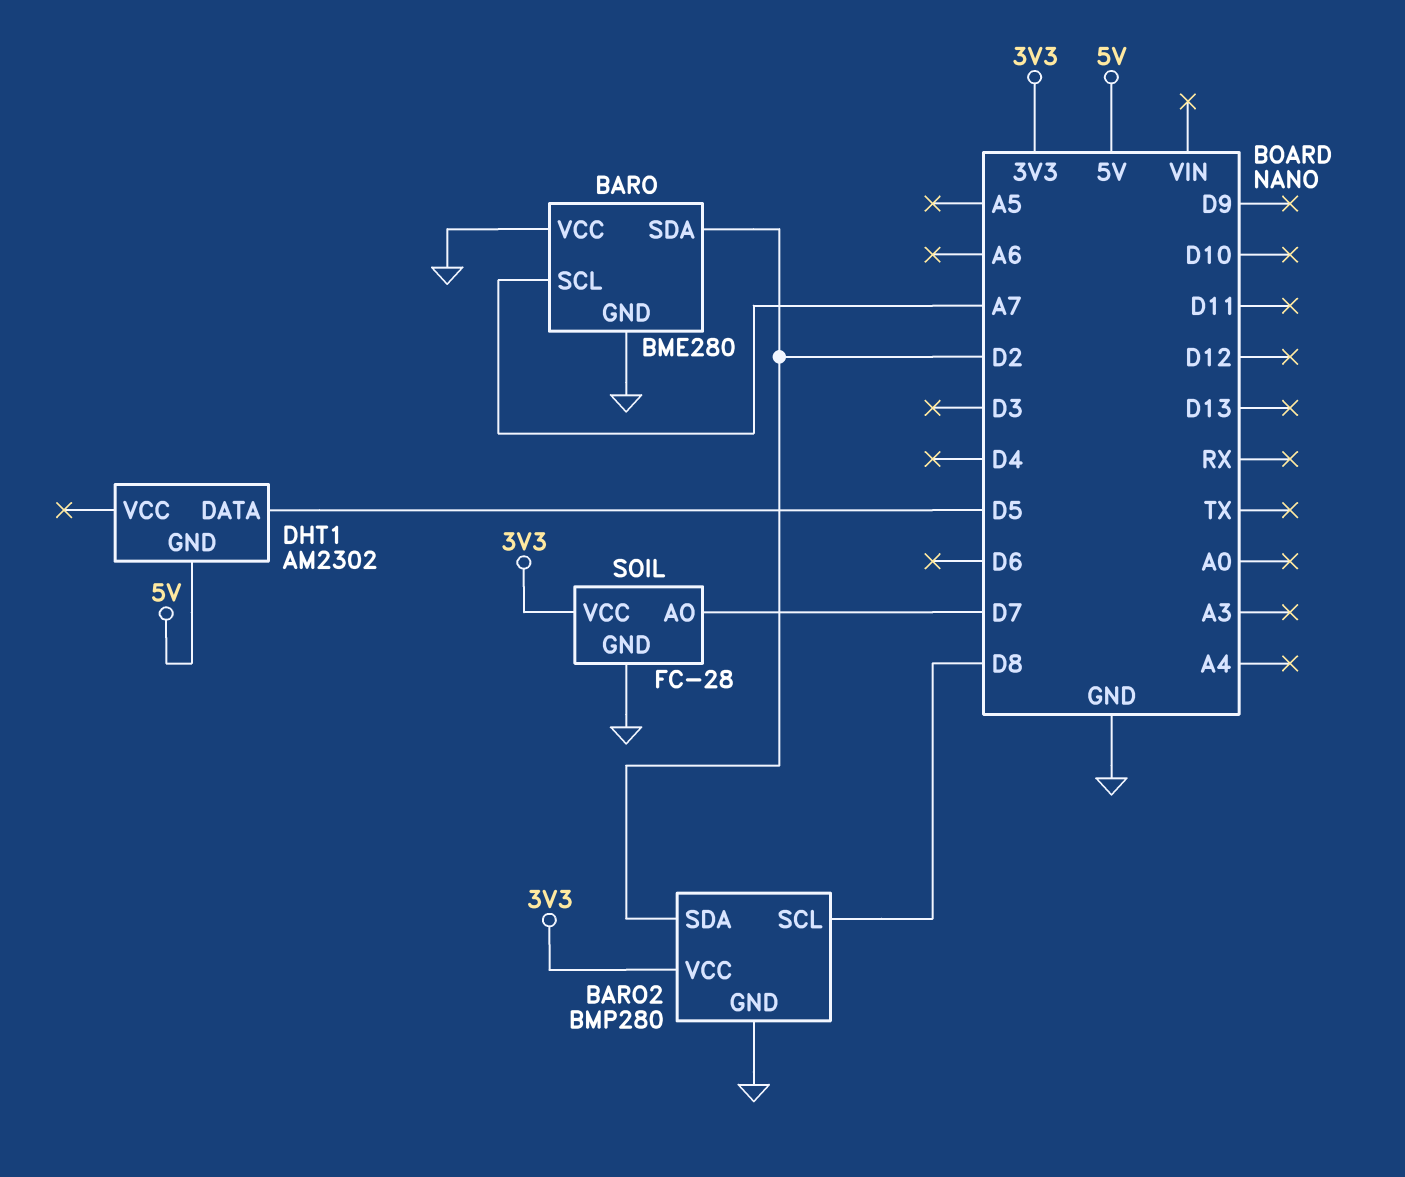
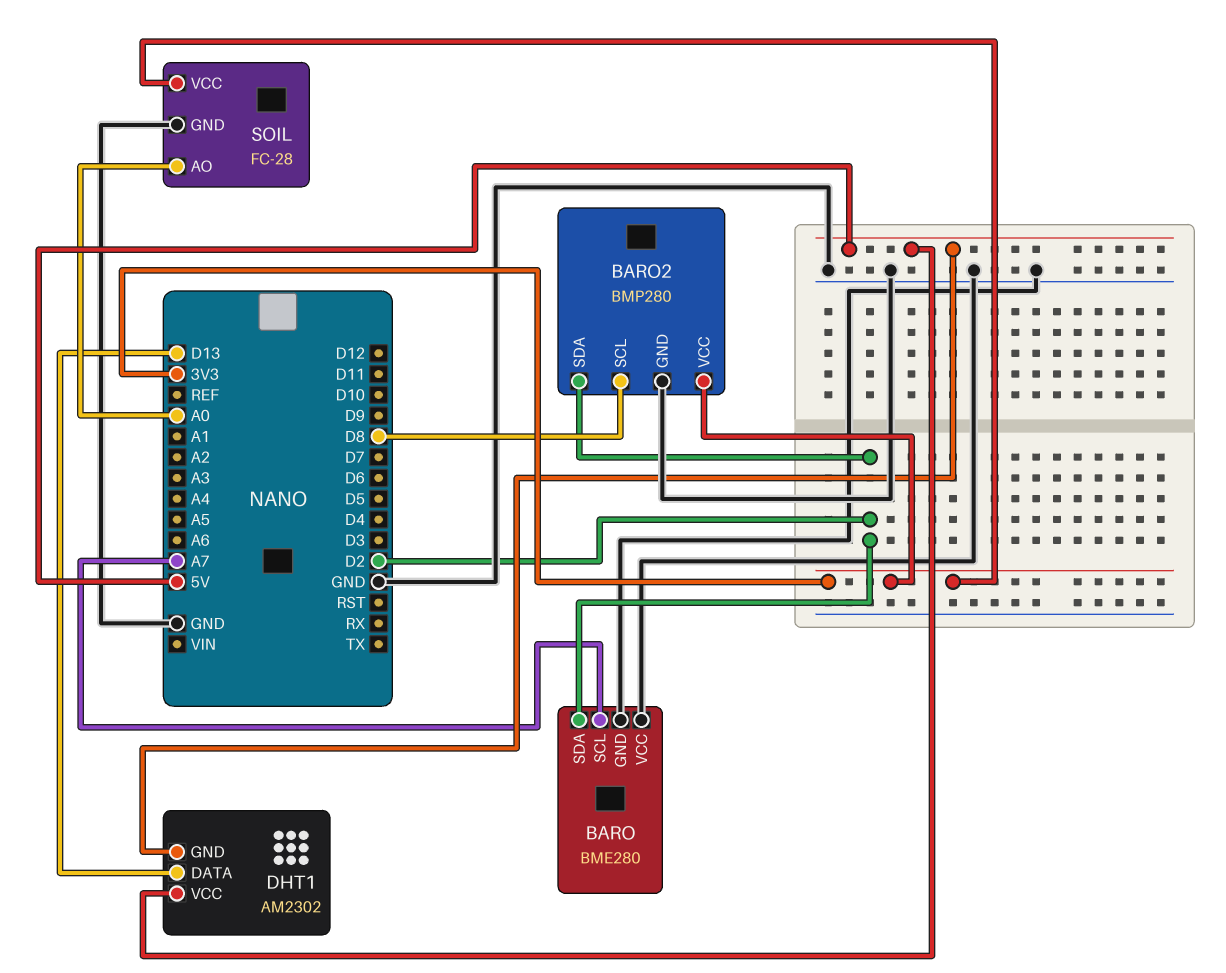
DHT1 pin DATA: D5 -> D13
DHT1 pin VCC: none -> 5V
SOIL pin AO: D7 -> A0

